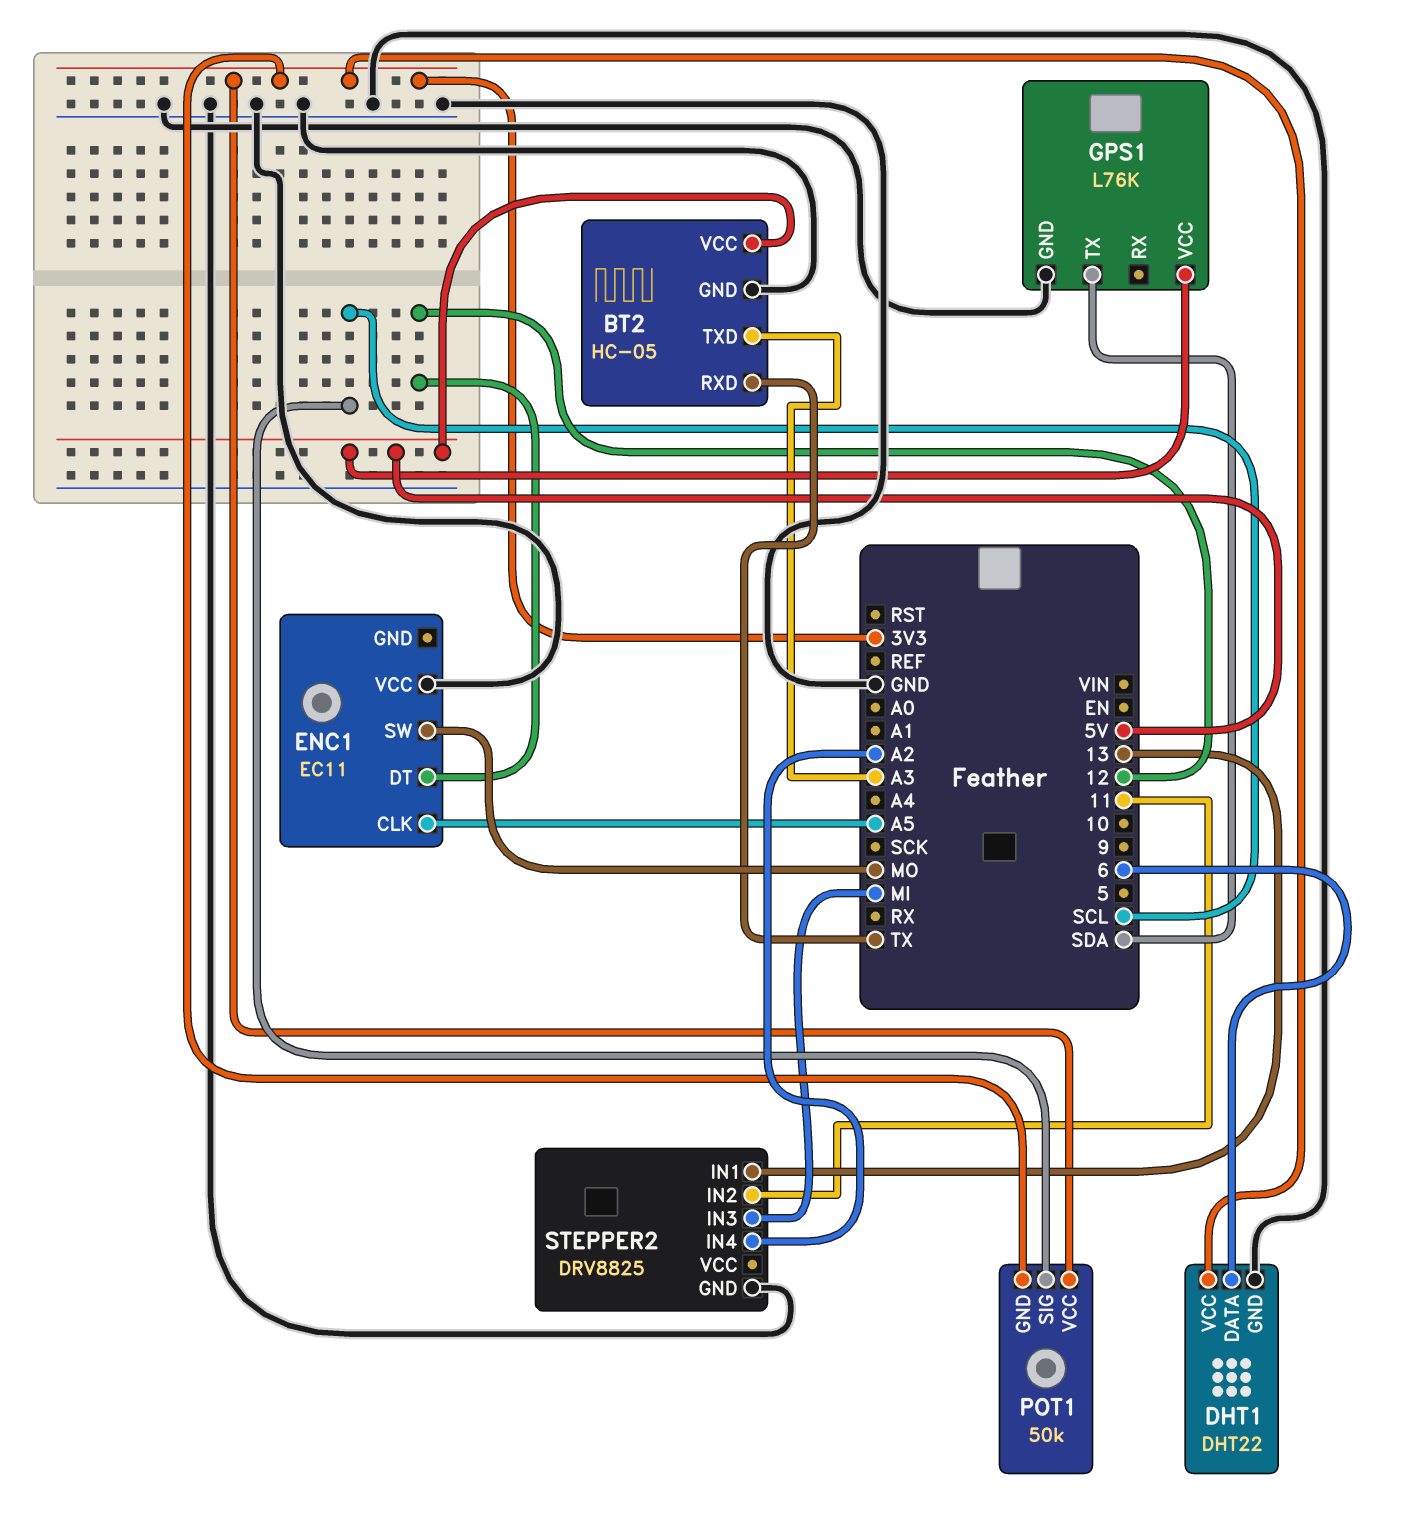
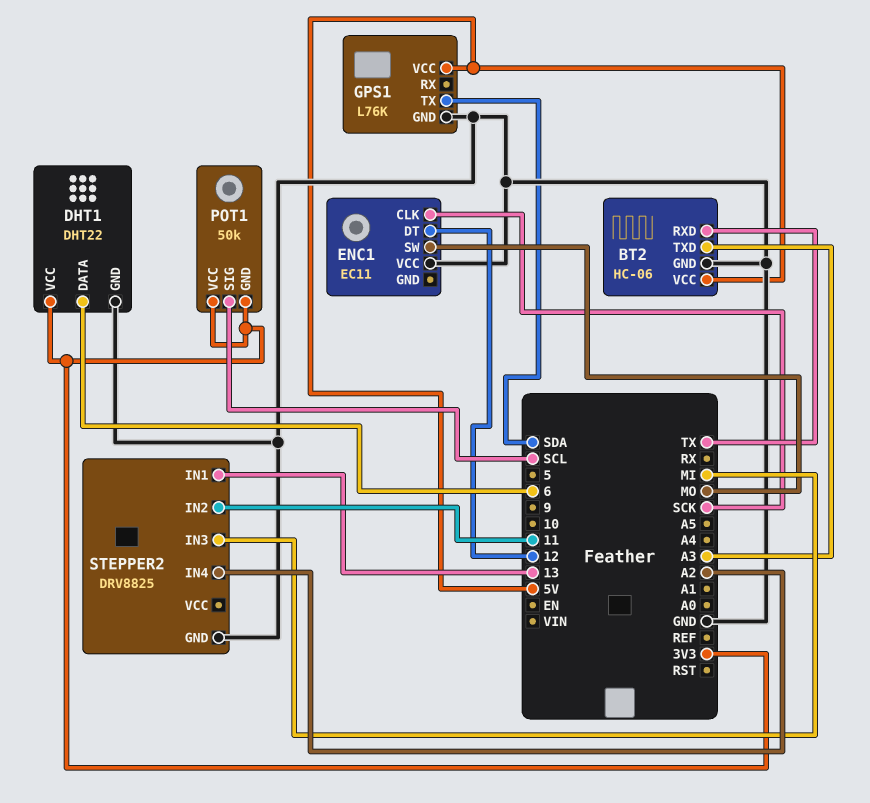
BT2: HC-05 -> HC-06
ENC1 pin CLK: A5 -> SCK

